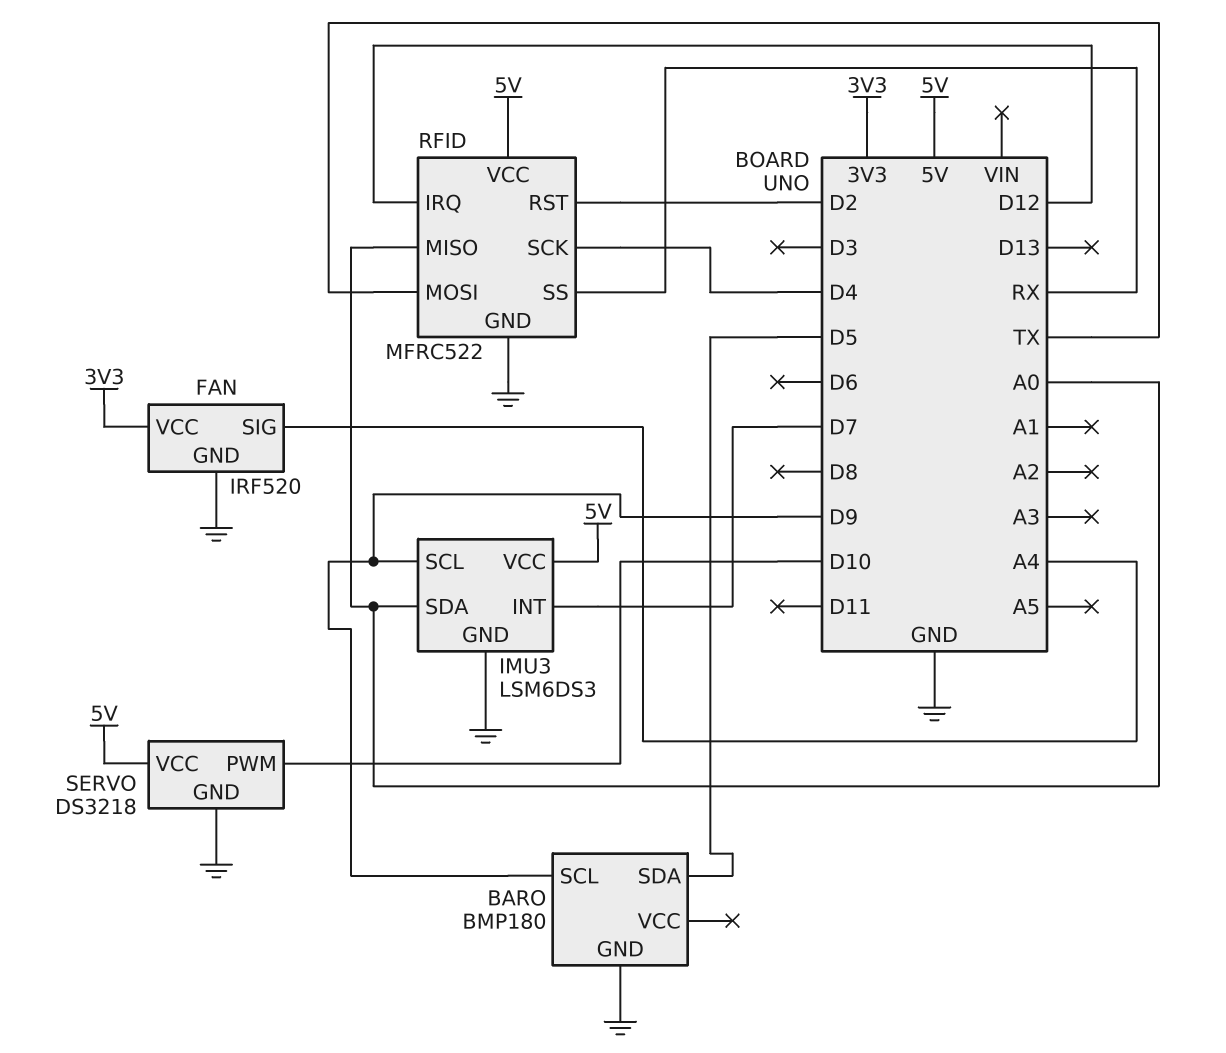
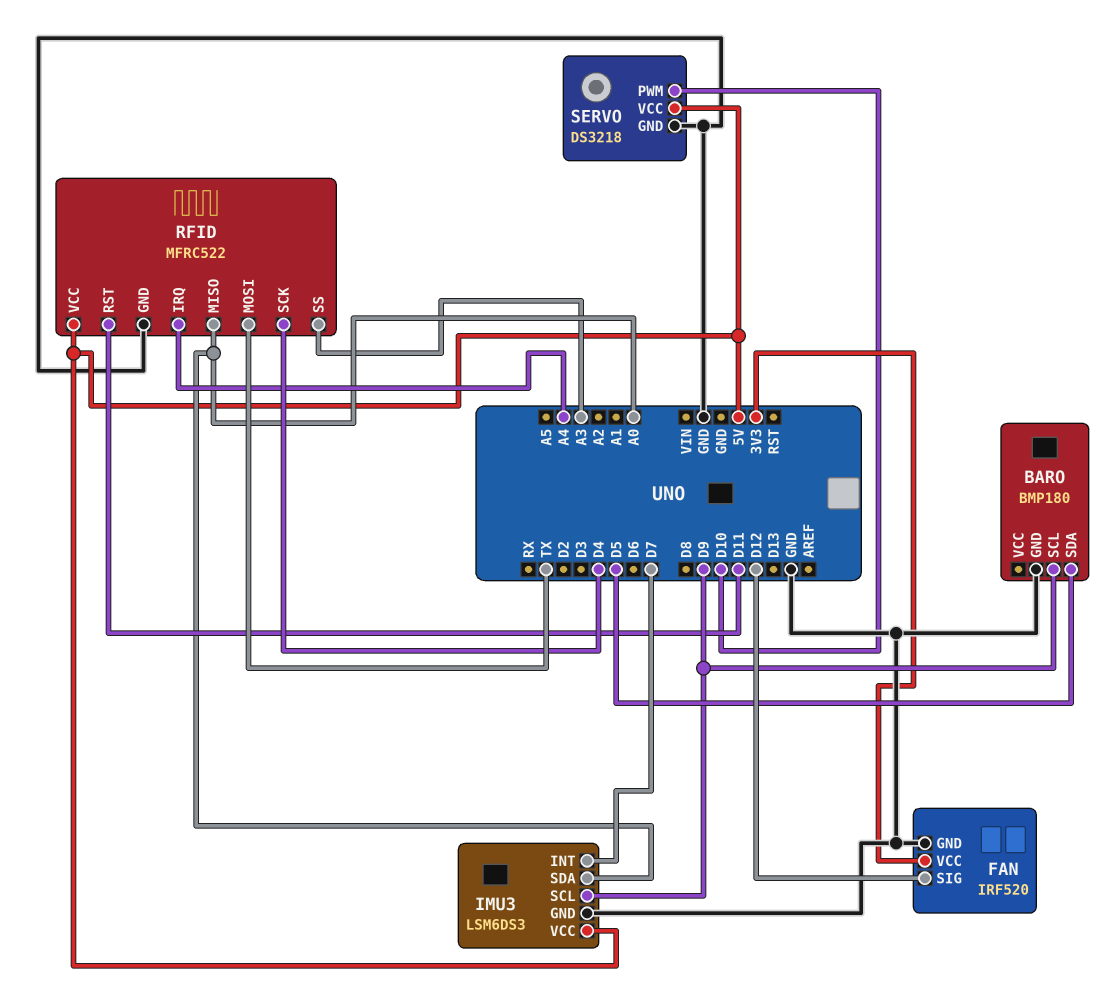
FAN pin SIG: A4 -> D12
RFID pin IRQ: D12 -> A4
RFID pin RST: D2 -> D11
RFID pin SS: RX -> A3

